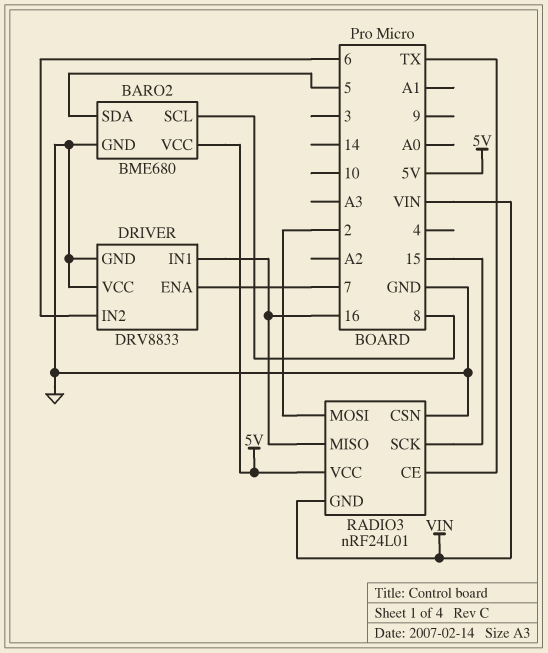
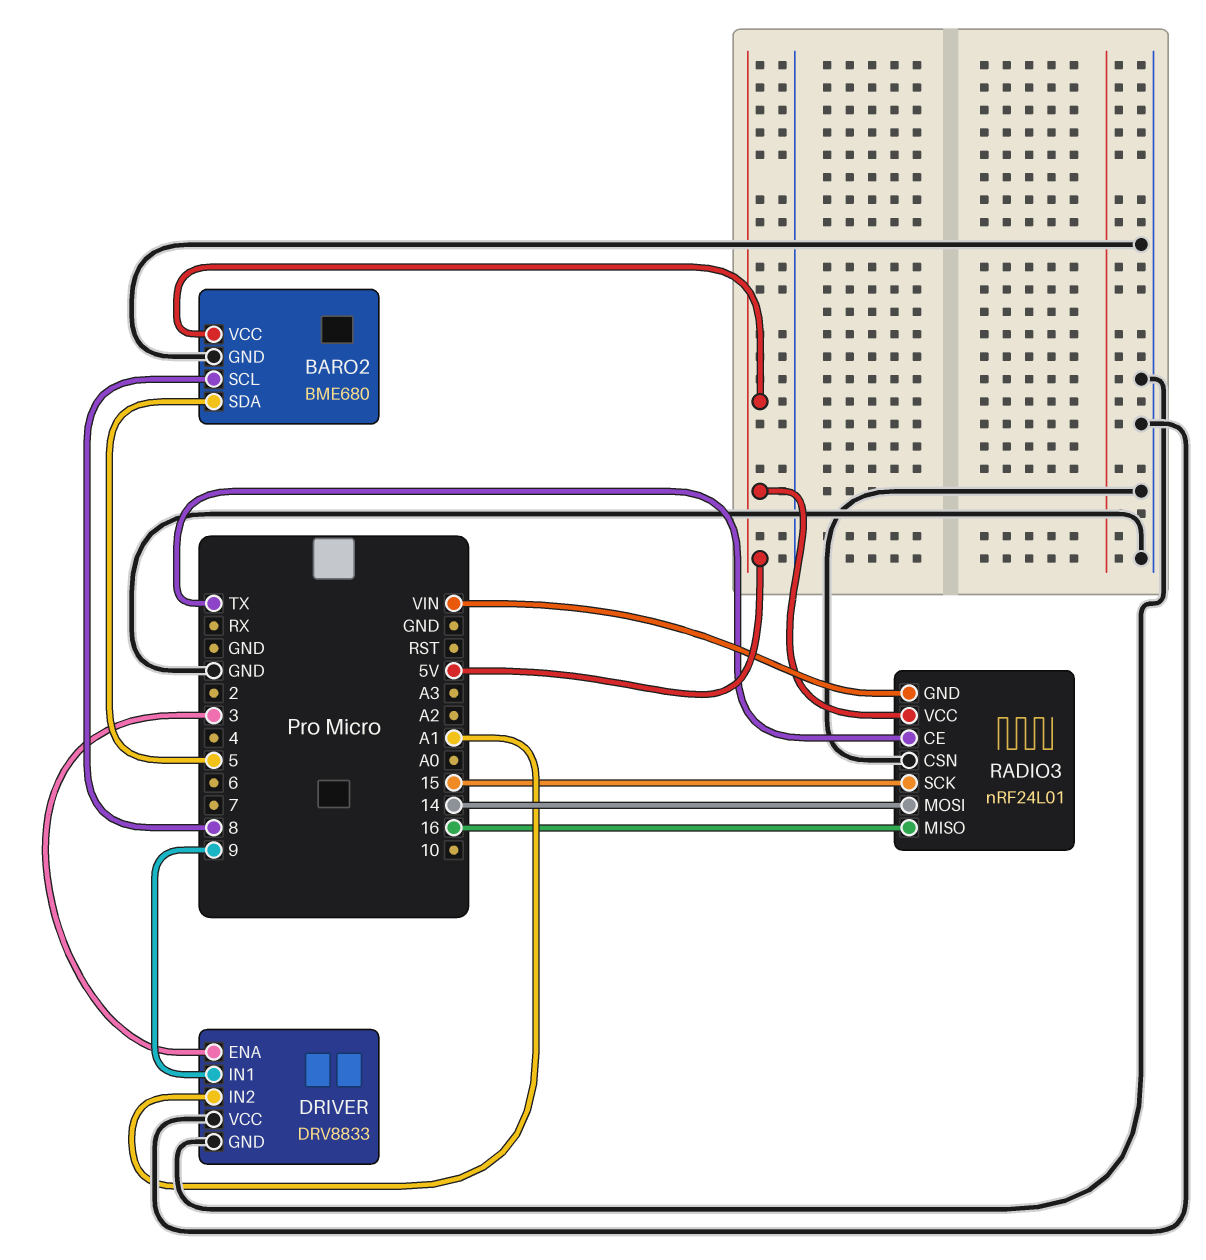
DRIVER pin ENA: 7 -> 3
DRIVER pin IN1: 16 -> 9
DRIVER pin IN2: 6 -> A1
RADIO3 pin MOSI: 2 -> 14

